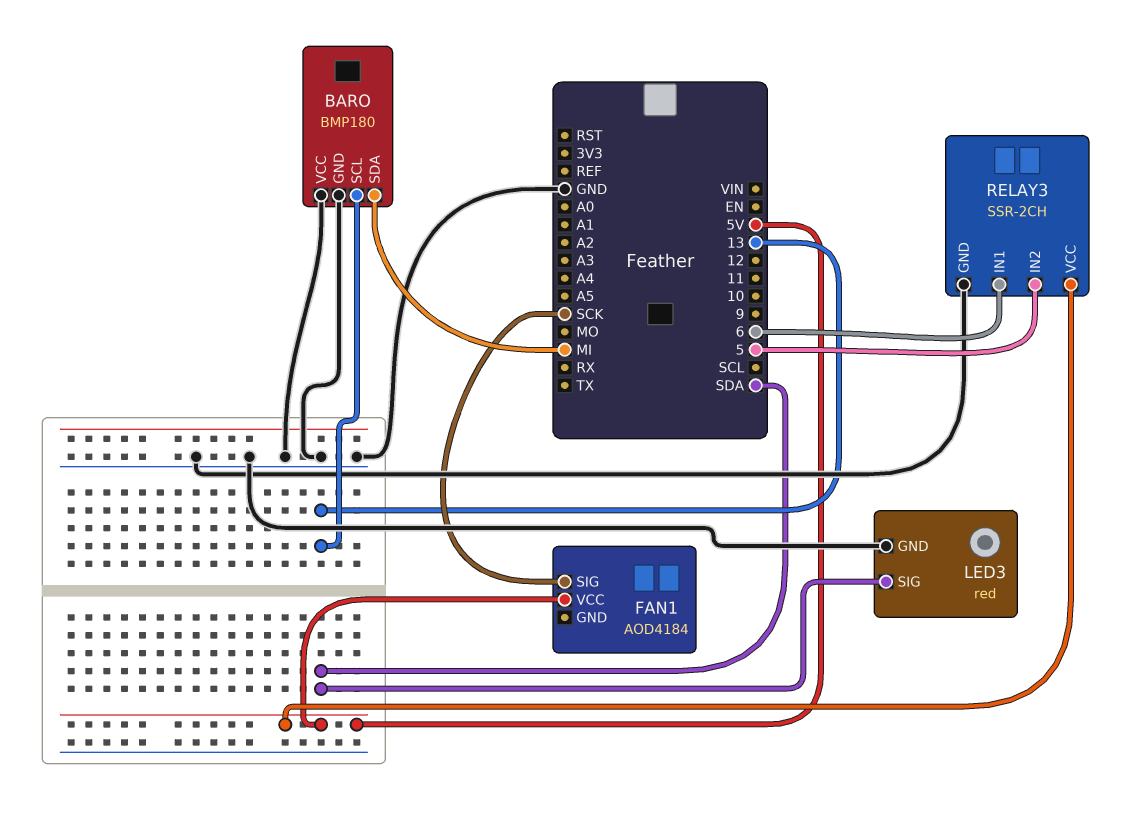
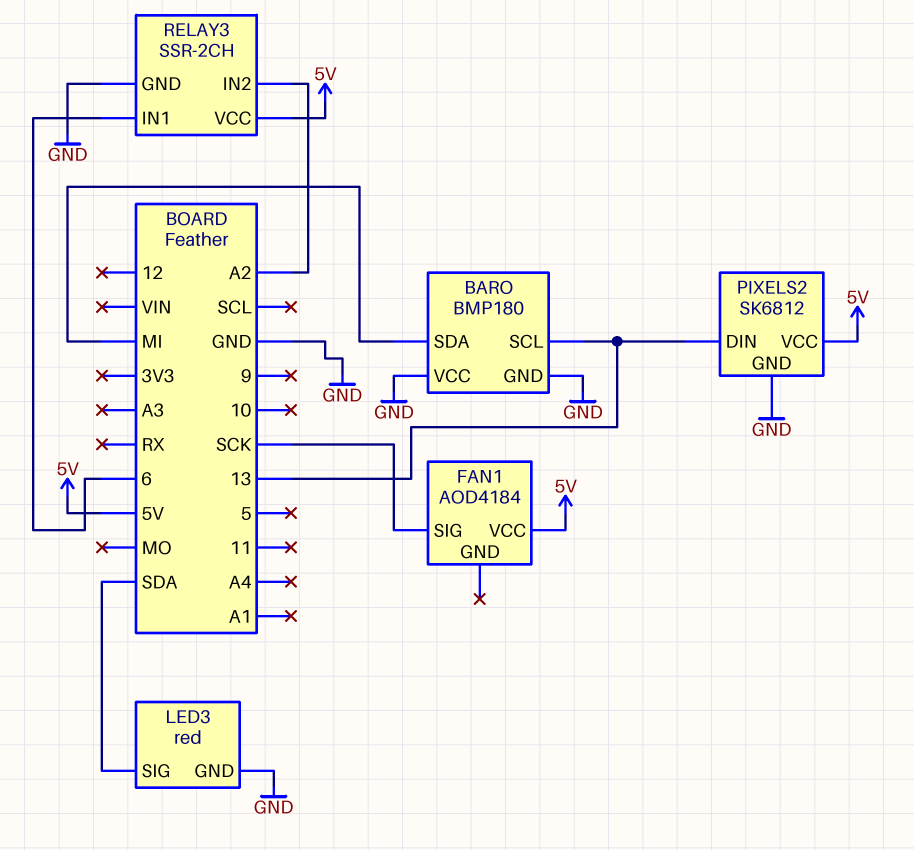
PIXELS2: none -> SK6812
PIXELS2 pin DIN: none -> 13
PIXELS2 pin GND: none -> GND
PIXELS2 pin VCC: none -> 5V
RELAY3 pin IN2: 5 -> A2

